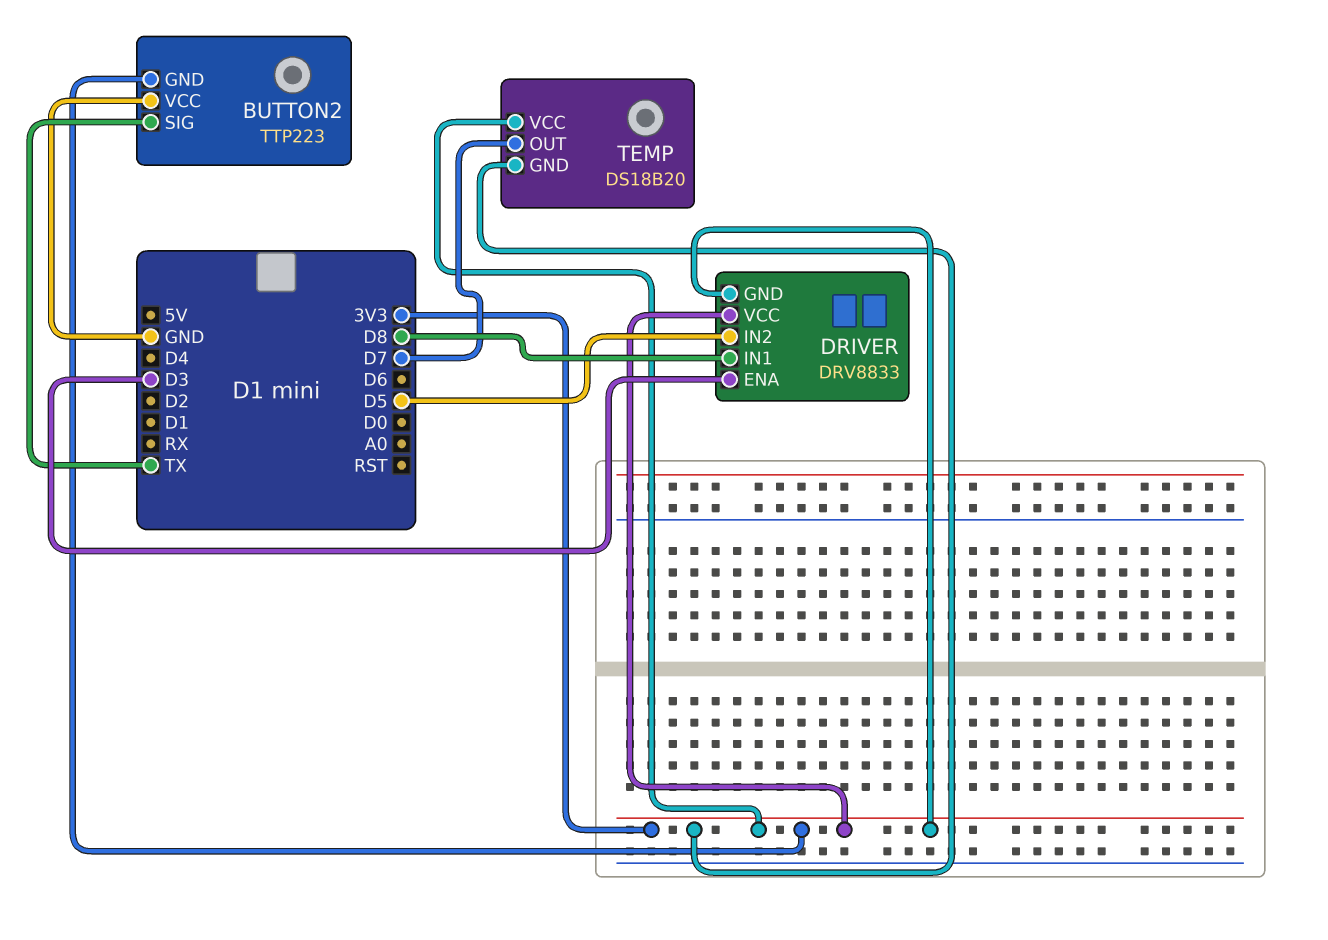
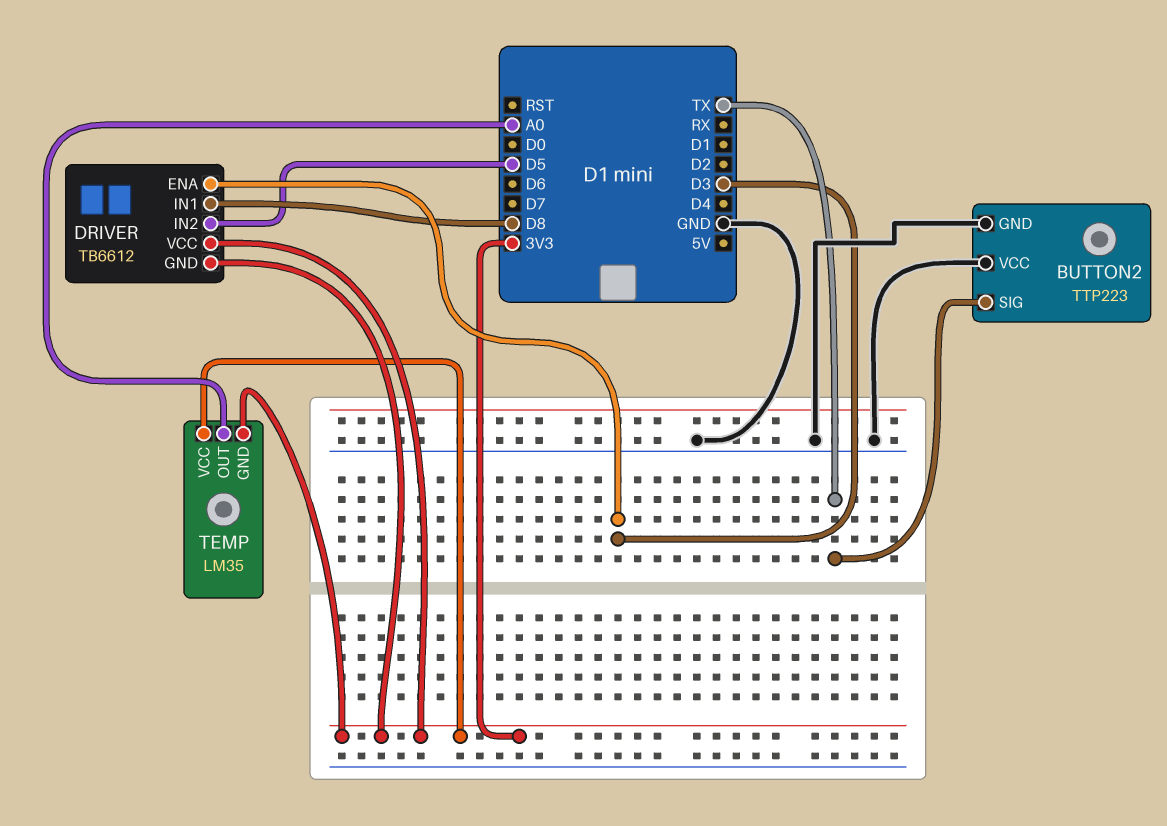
BUTTON2 pin GND: 3V3 -> GND
DRIVER: DRV8833 -> TB6612
TEMP: DS18B20 -> LM35
TEMP pin OUT: D7 -> A0

